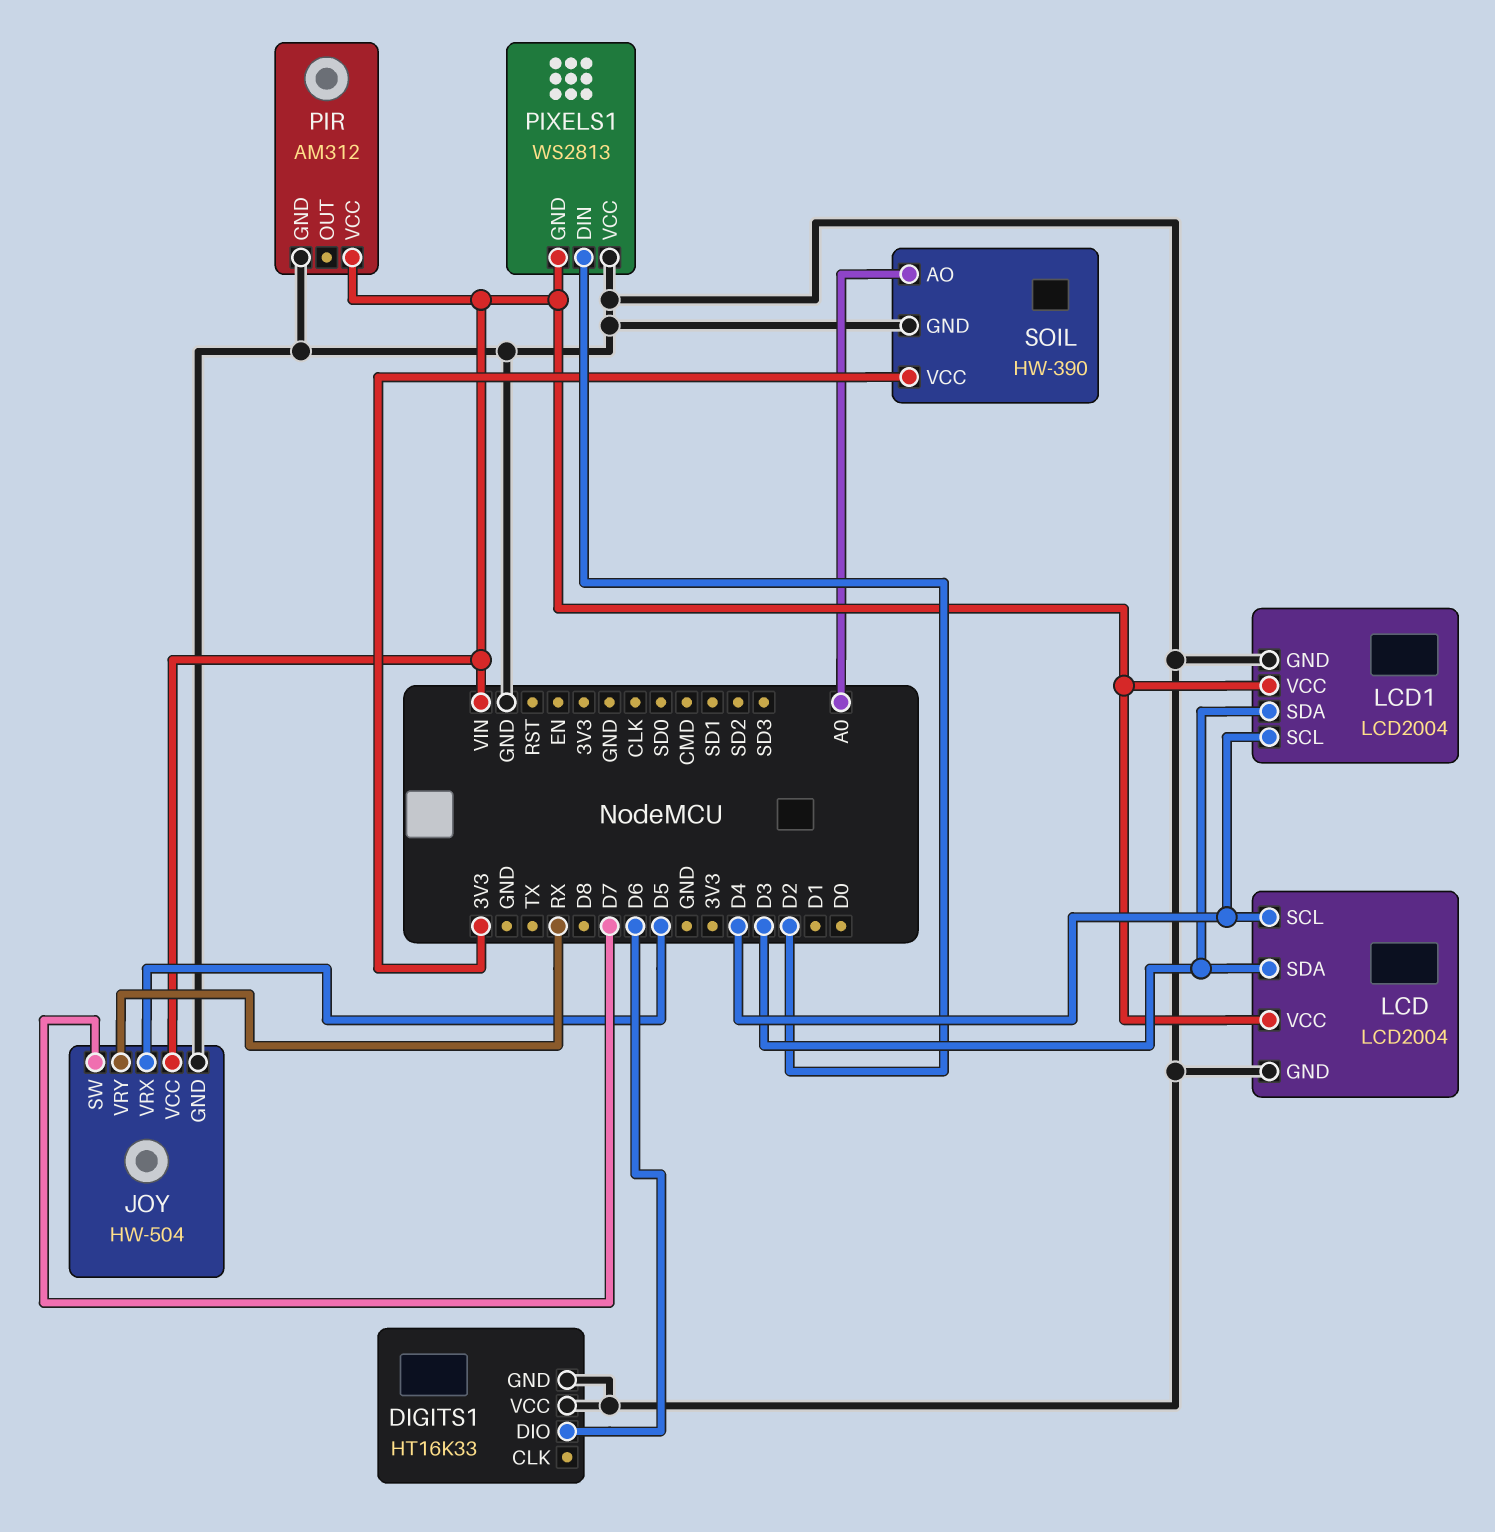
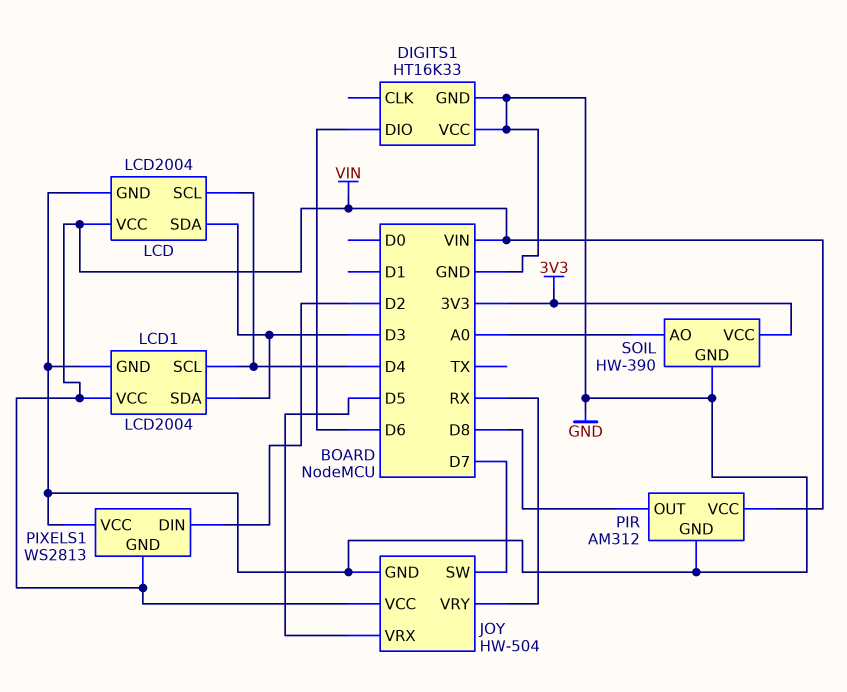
PIR pin OUT: none -> D8

